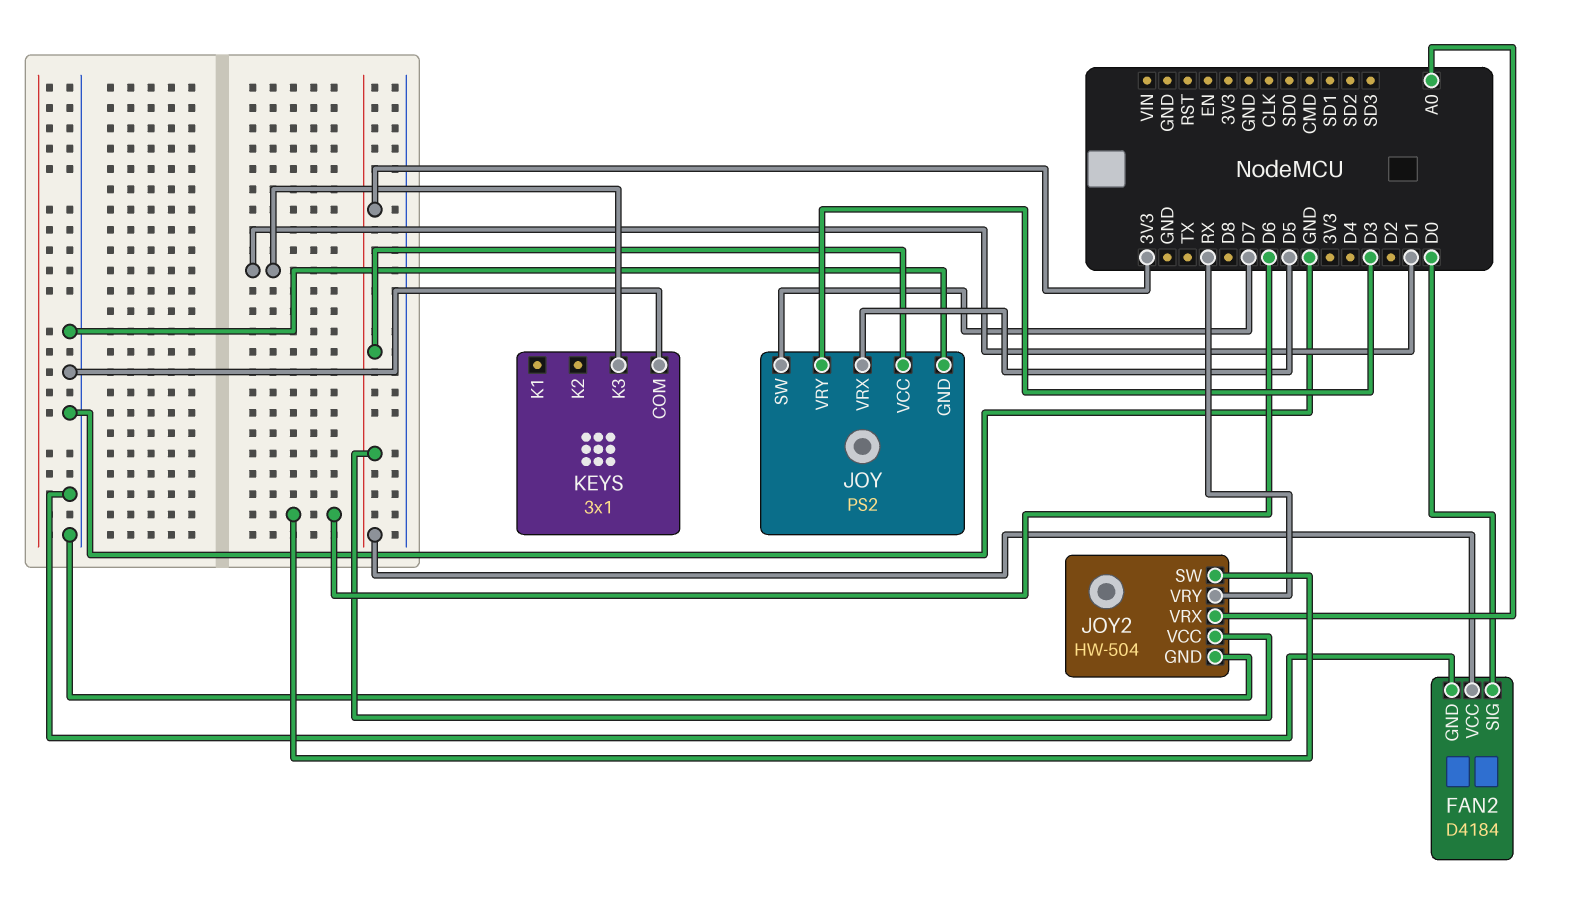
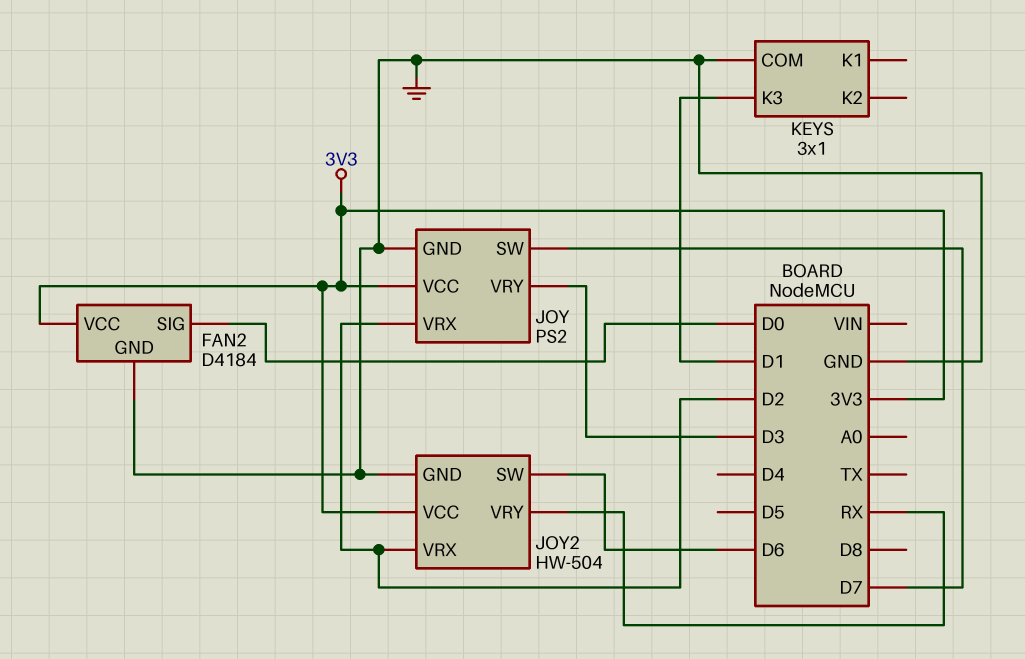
JOY pin VRX: D5 -> D2
JOY2 pin VRX: A0 -> D2

